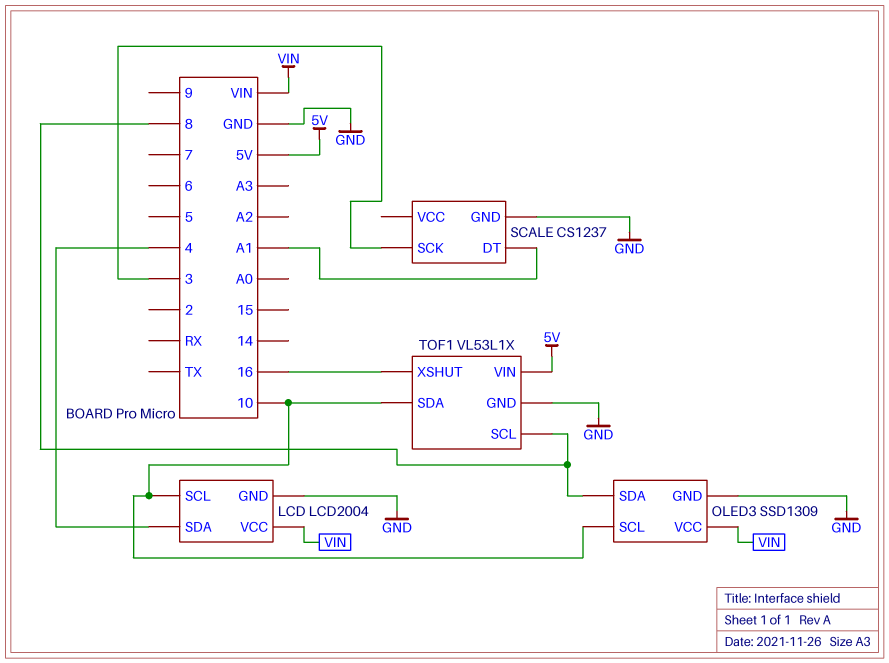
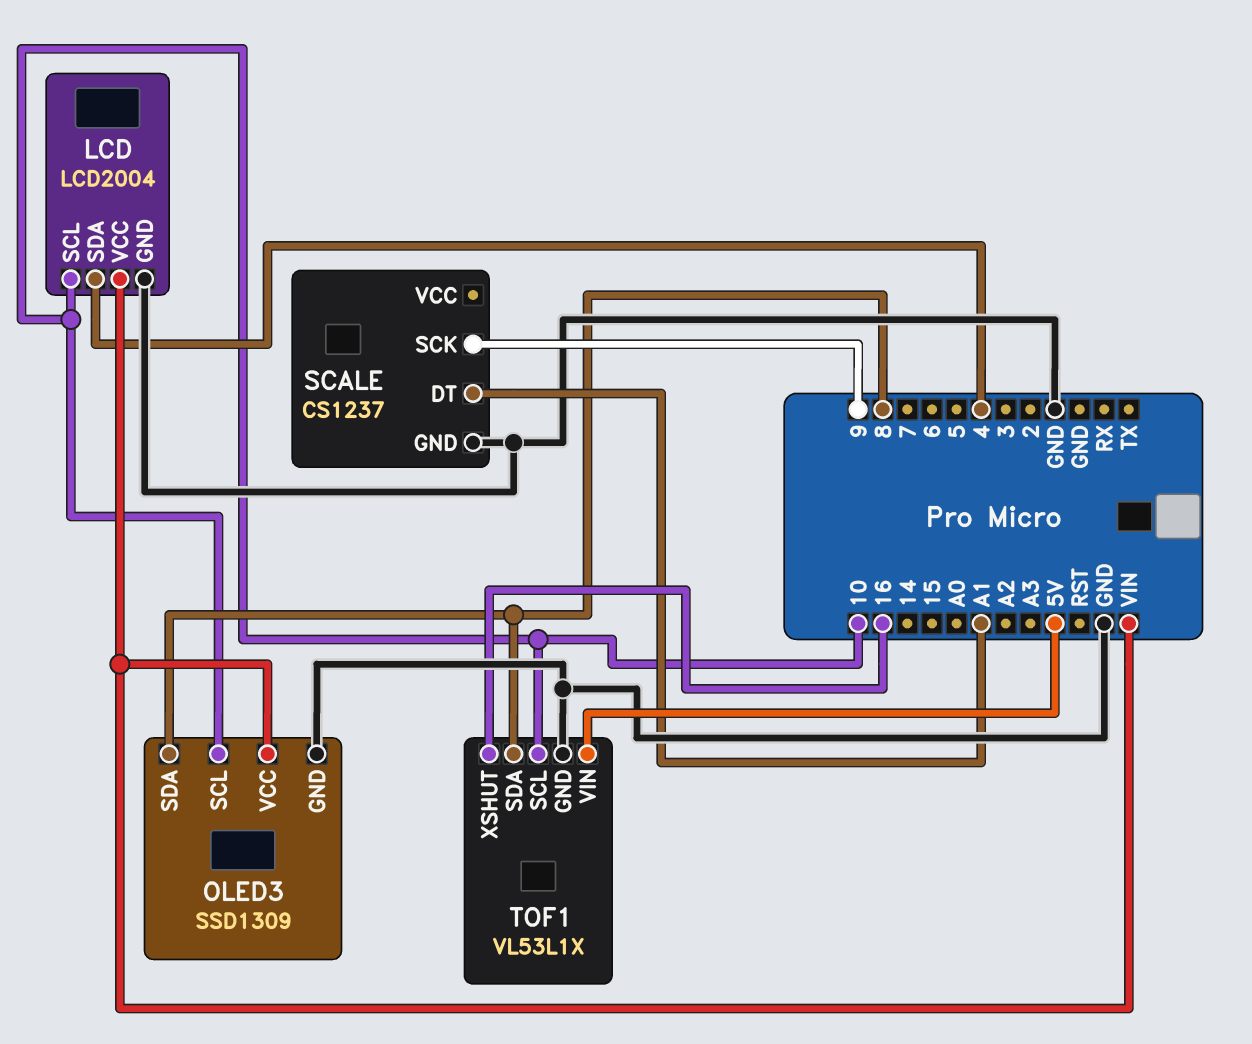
SCALE pin SCK: 3 -> 9
TOF1 pin SCL: 8 -> 10
TOF1 pin SDA: 10 -> 8

